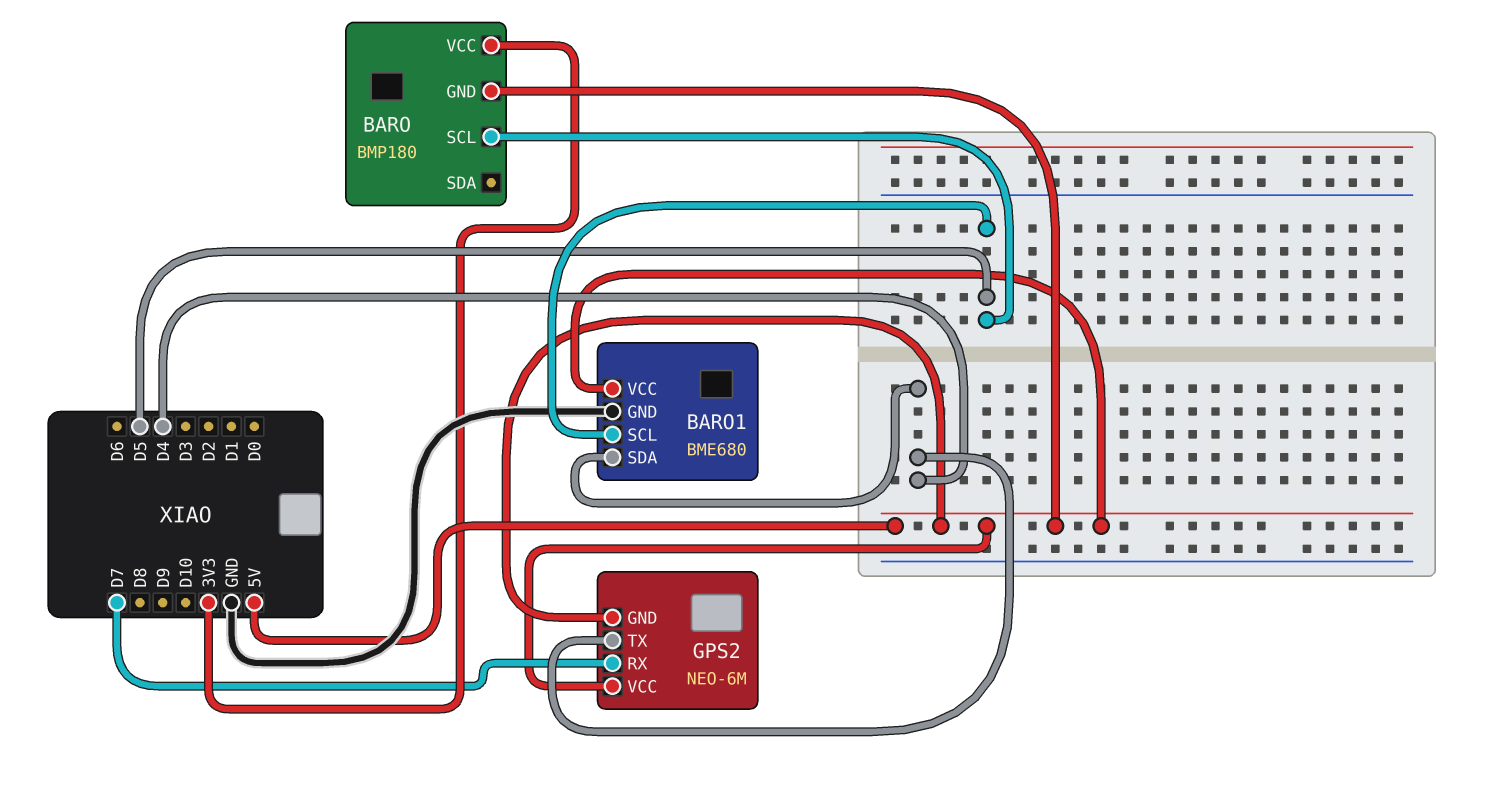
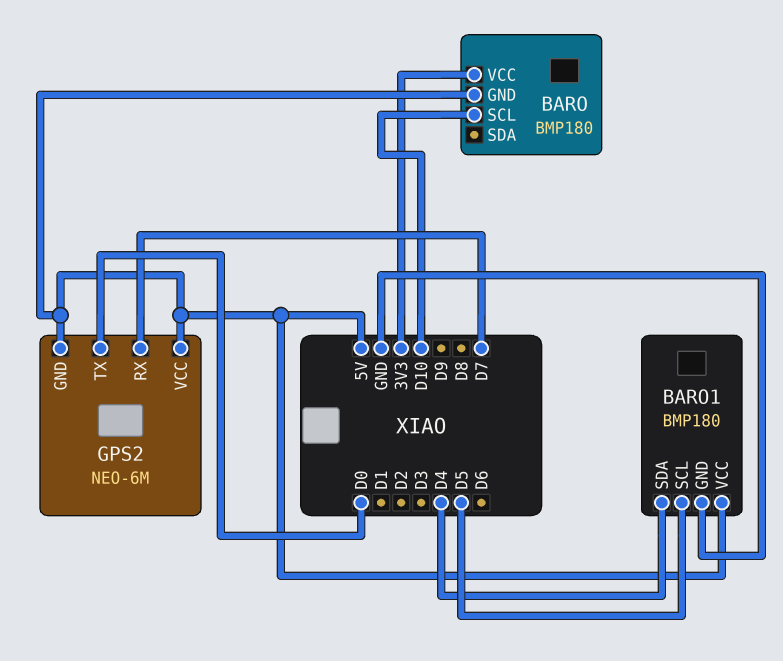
BARO pin SCL: D5 -> D10
BARO1: BME680 -> BMP180
GPS2 pin TX: D4 -> D0

